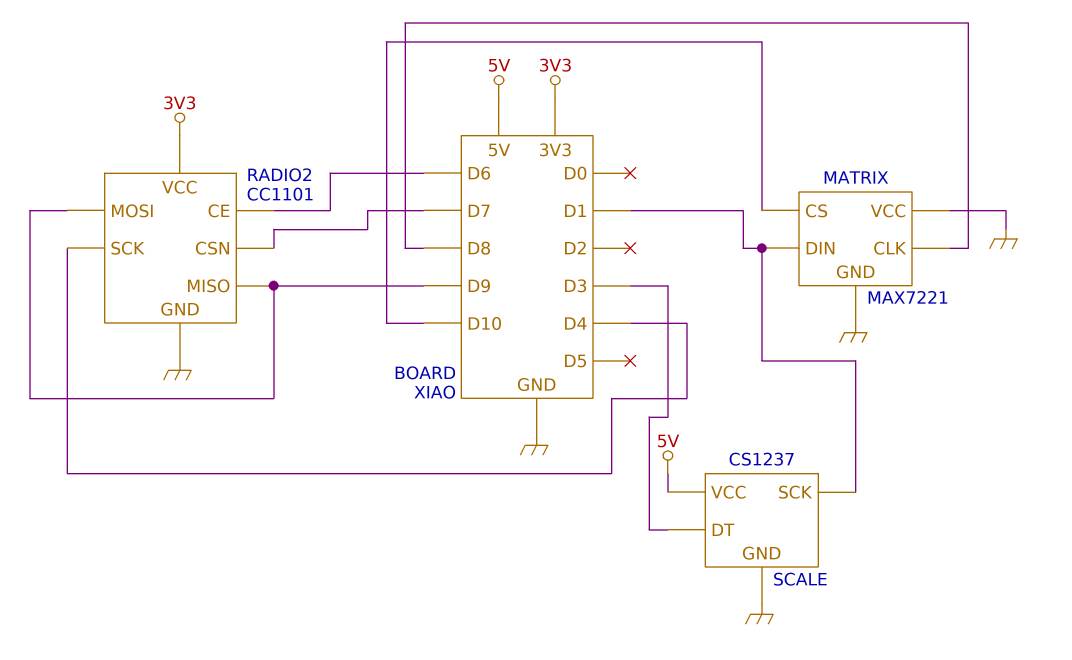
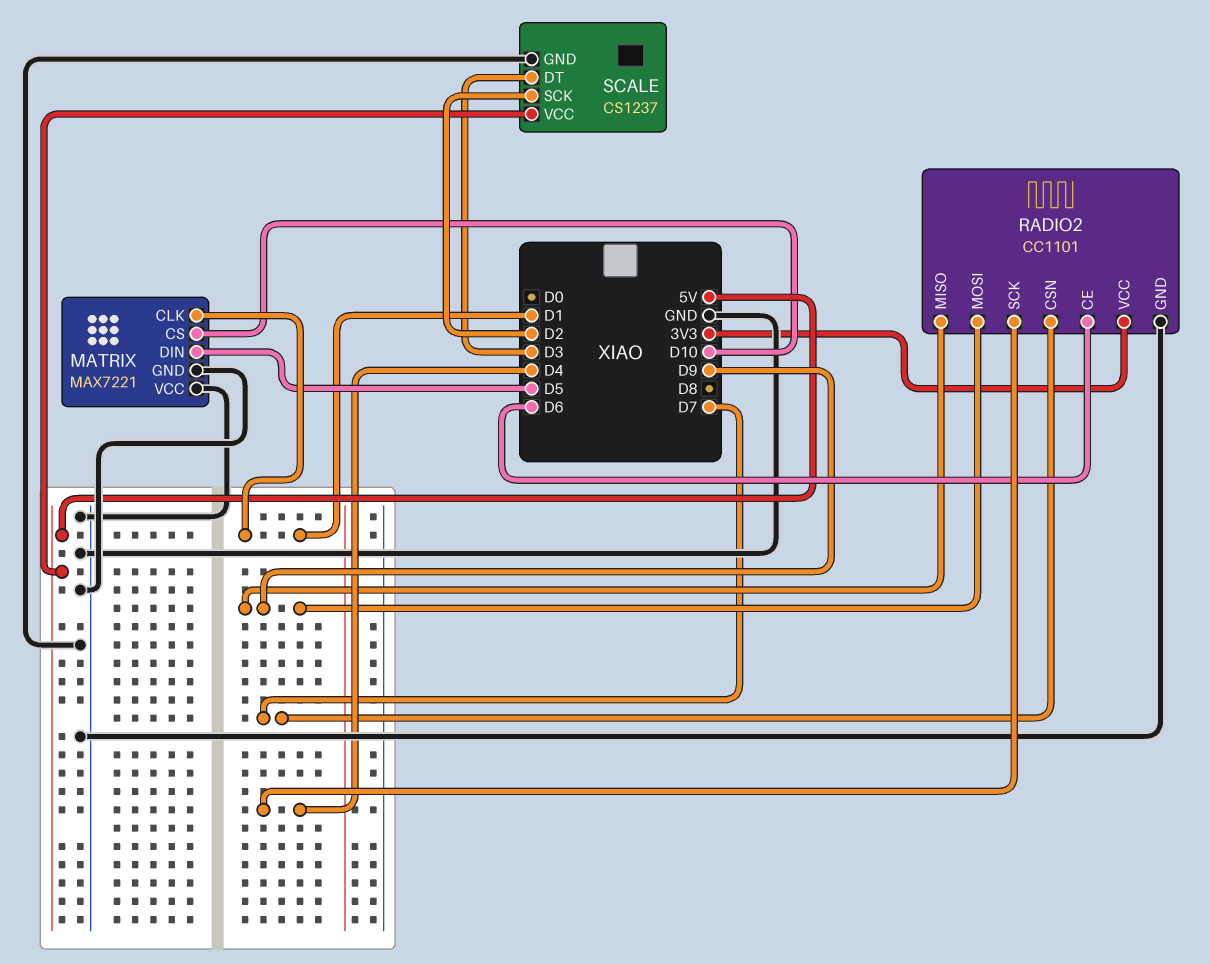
MATRIX pin CLK: D8 -> D1
MATRIX pin DIN: D1 -> D5
SCALE pin SCK: D1 -> D2

